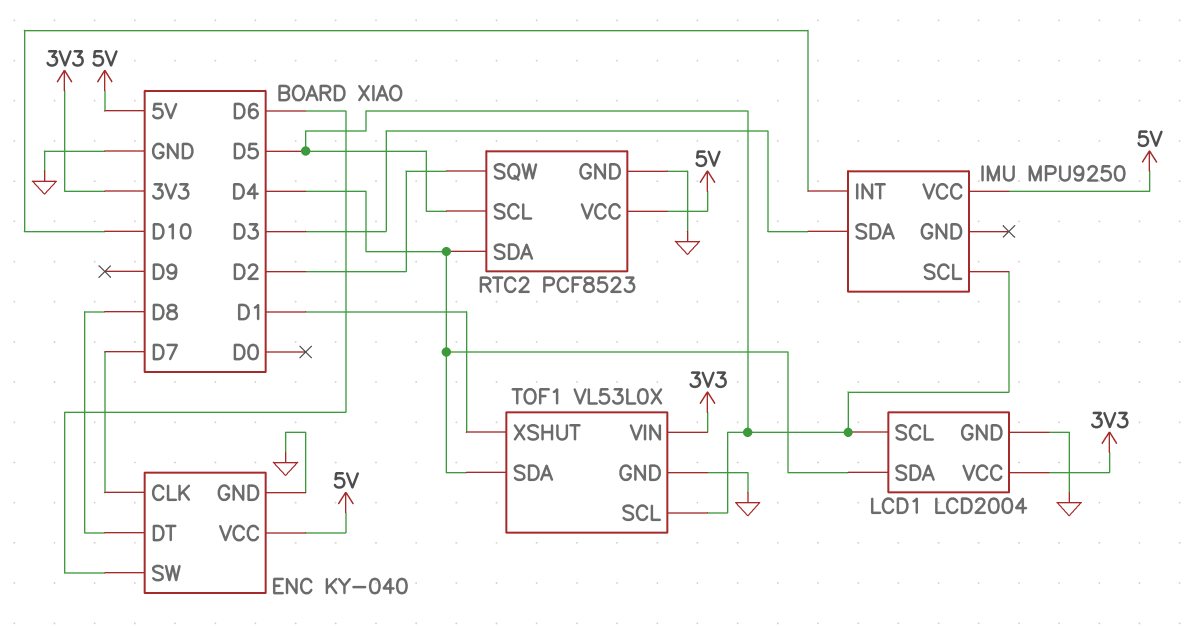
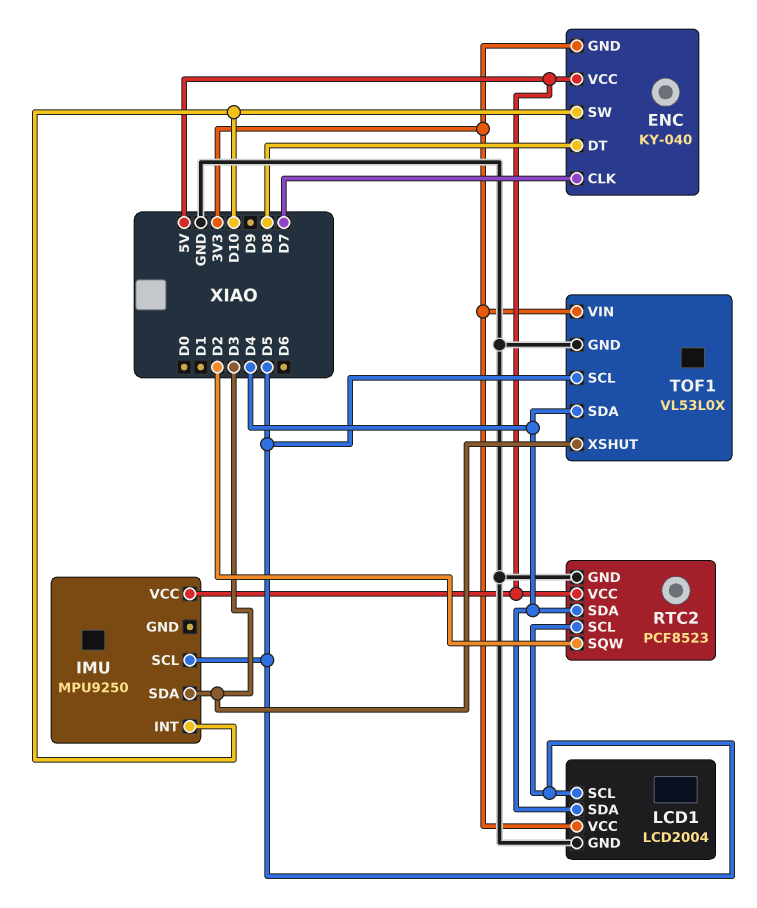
ENC pin GND: GND -> 3V3
ENC pin SW: D6 -> D10
TOF1 pin XSHUT: D1 -> D3

